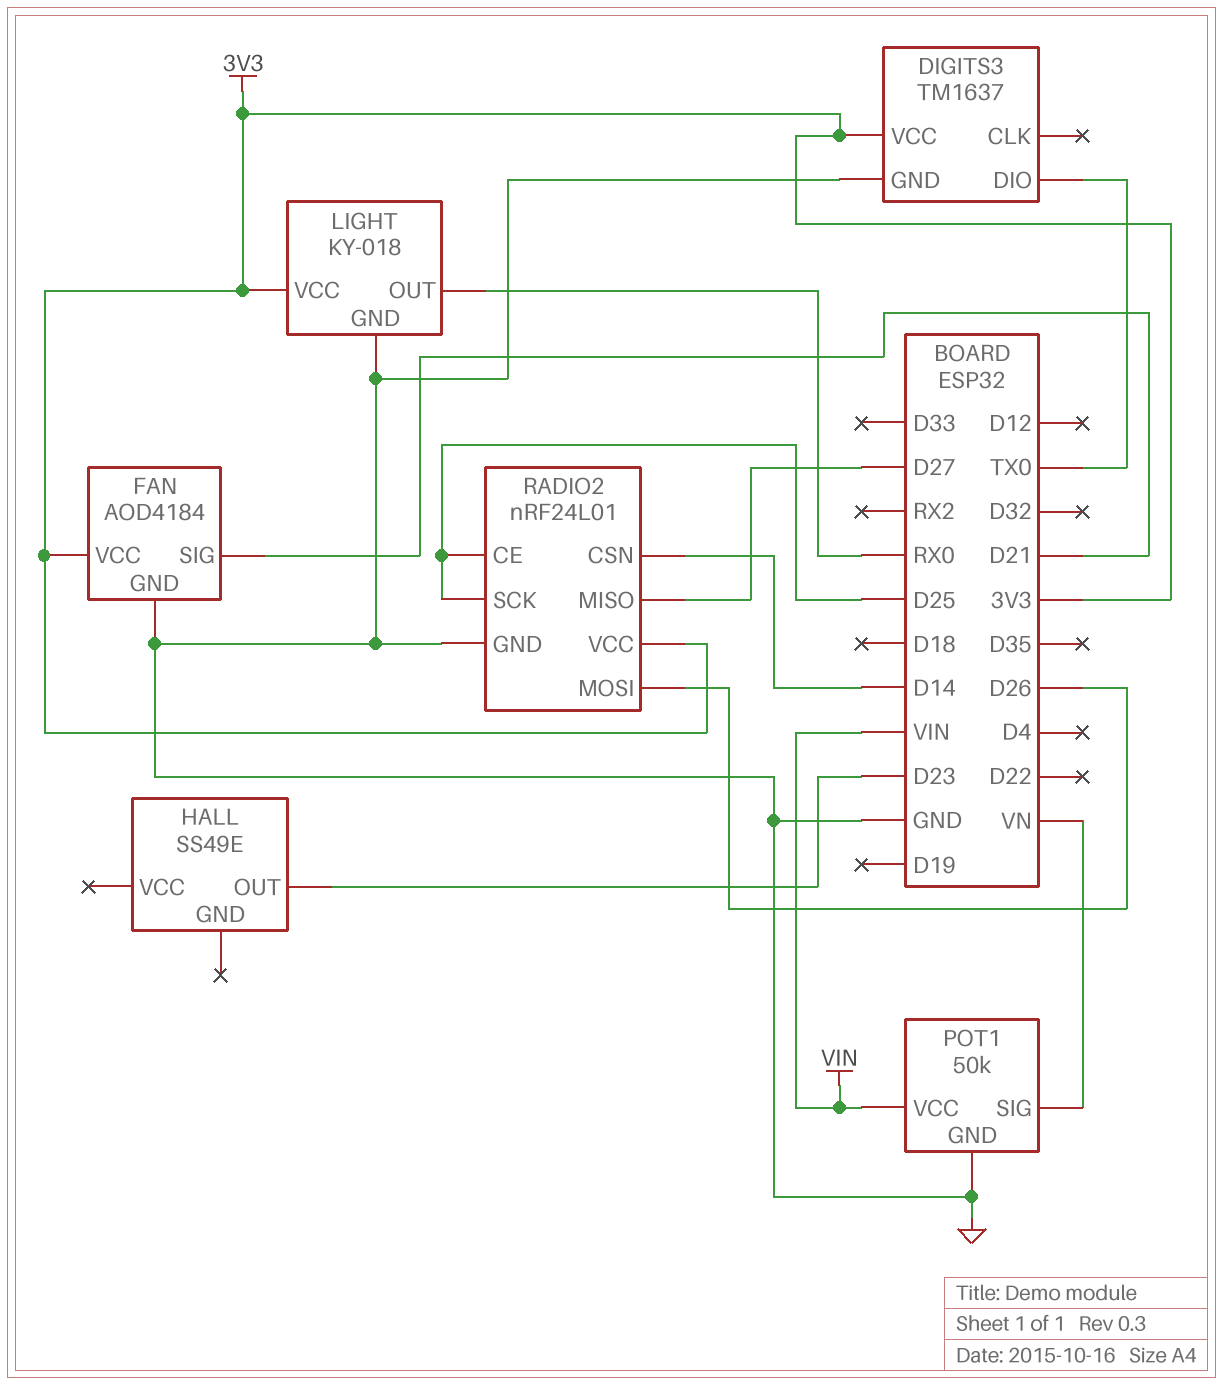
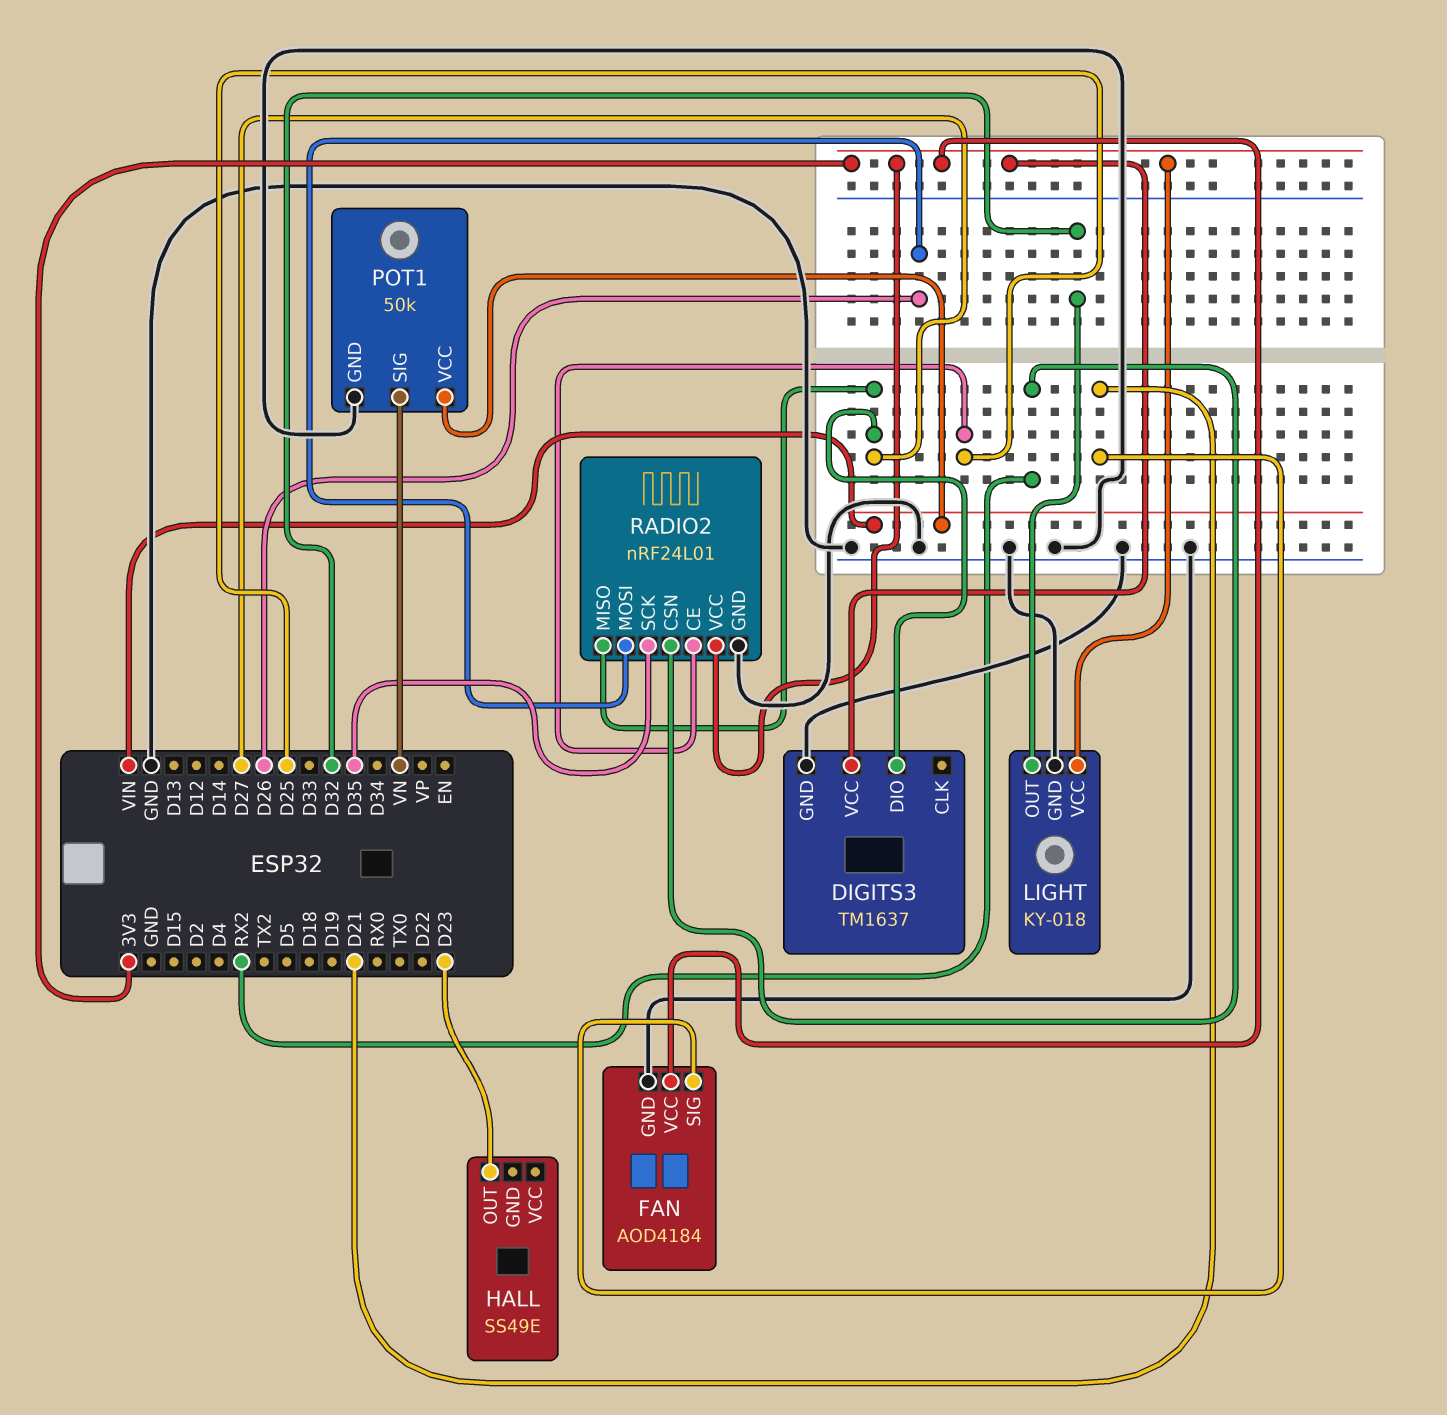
DIGITS3 pin DIO: TX0 -> D27
LIGHT pin OUT: RX0 -> D32
RADIO2 pin CSN: D14 -> RX2
RADIO2 pin SCK: D25 -> D35

